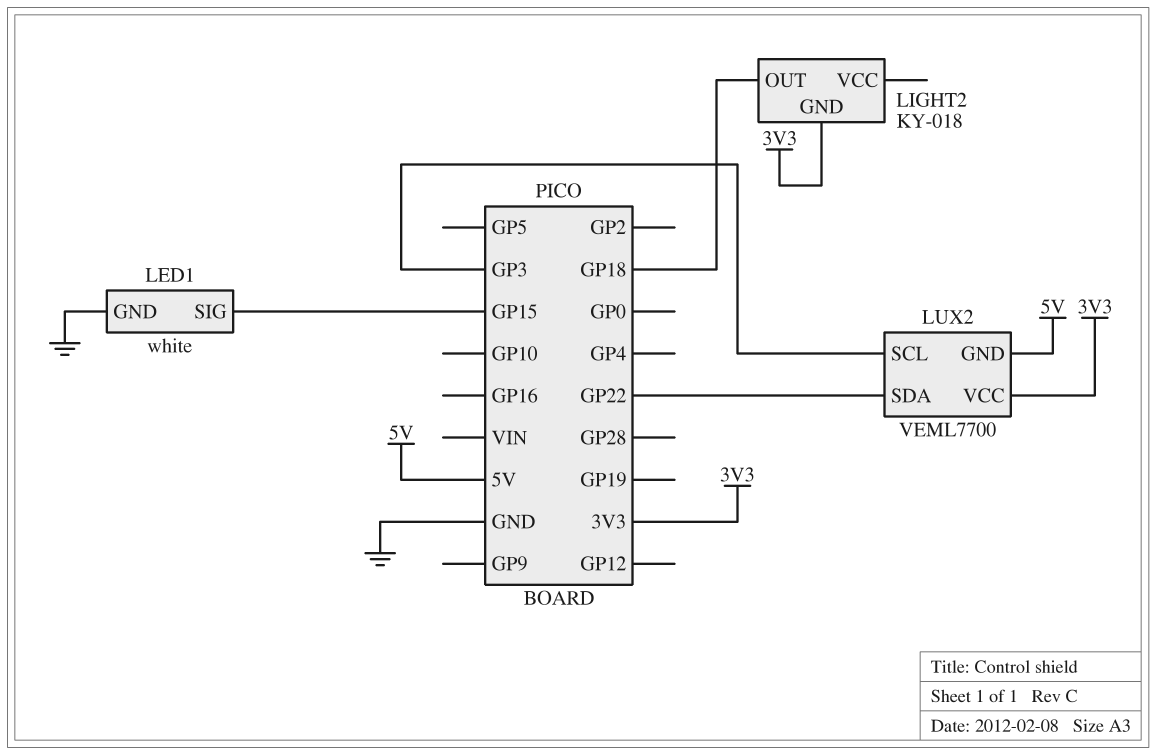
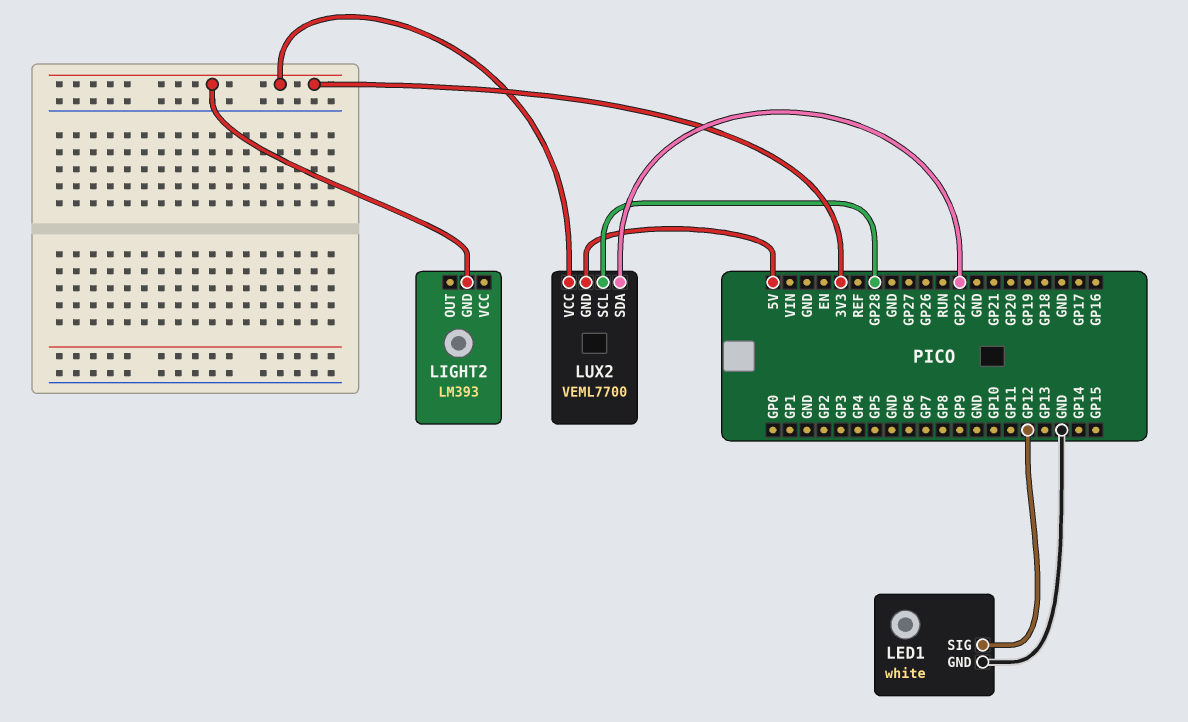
LED1 pin SIG: GP15 -> GP12
LIGHT2: KY-018 -> LM393
LIGHT2 pin OUT: GP18 -> none
LUX2 pin SCL: GP3 -> GP28

